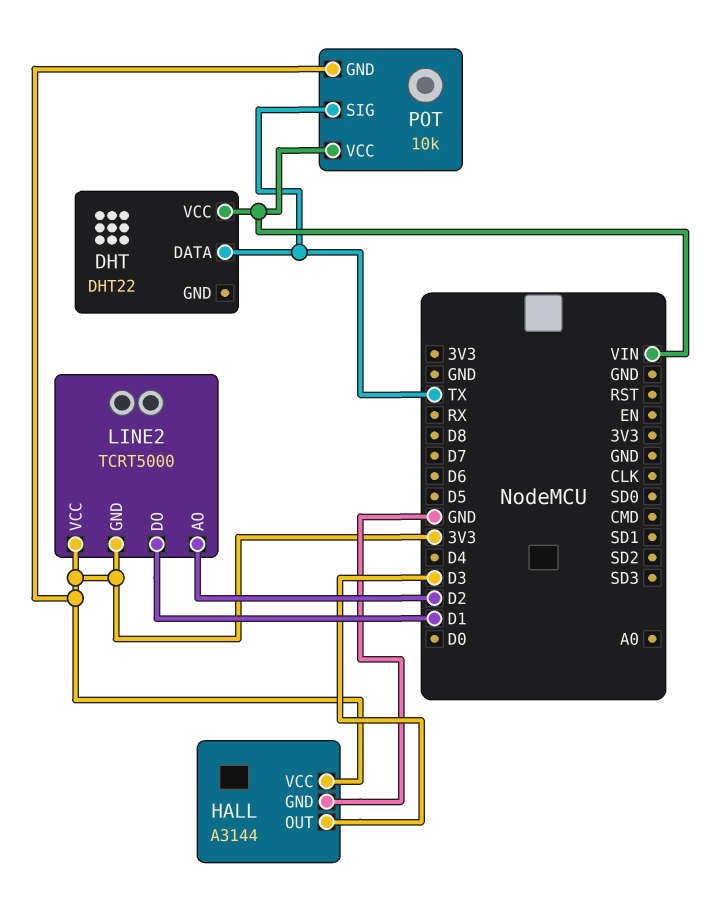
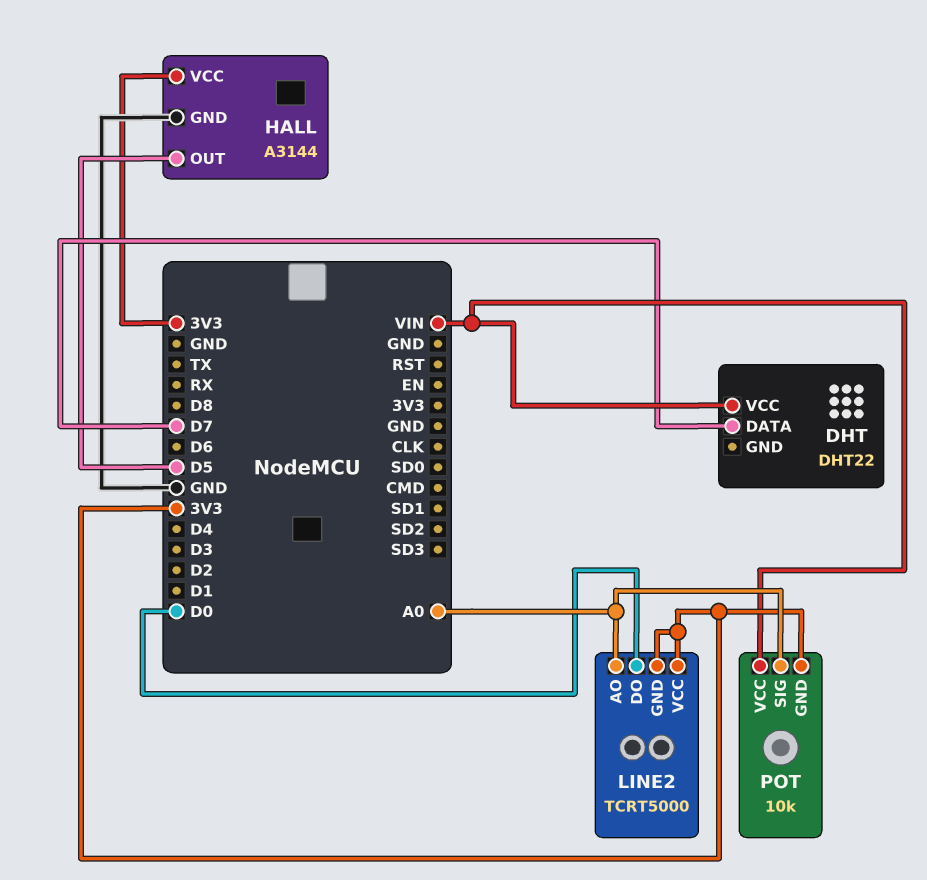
DHT pin DATA: TX -> D7
HALL pin OUT: D3 -> D5
LINE2 pin AO: D2 -> A0
LINE2 pin DO: D1 -> D0
POT pin SIG: TX -> A0

